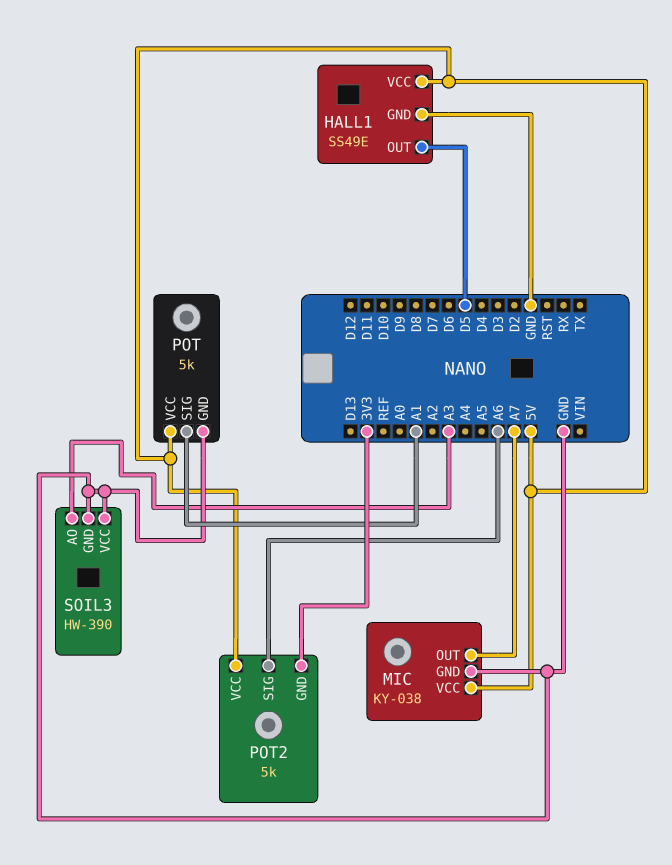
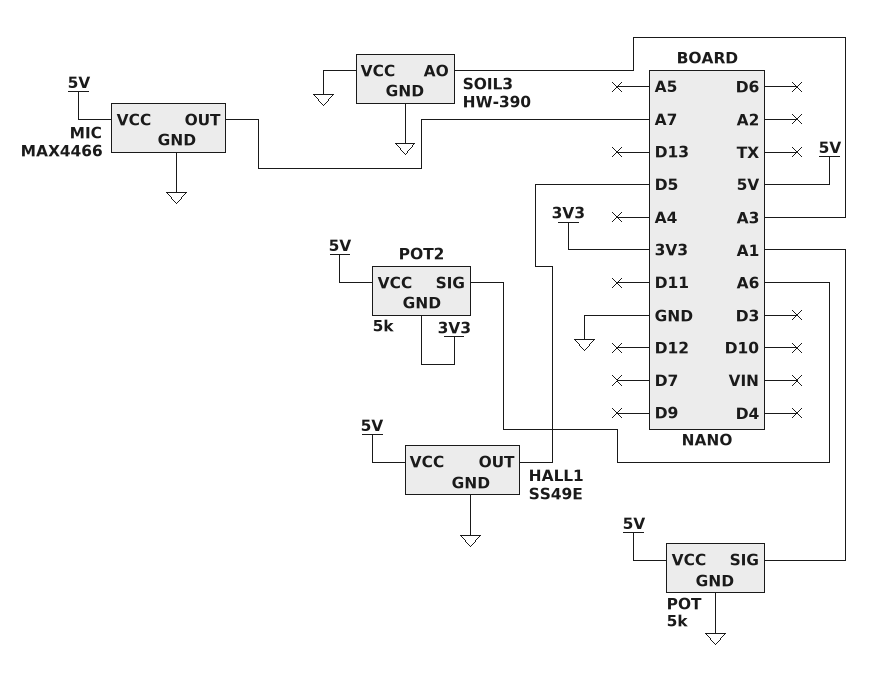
MIC: KY-038 -> MAX4466

